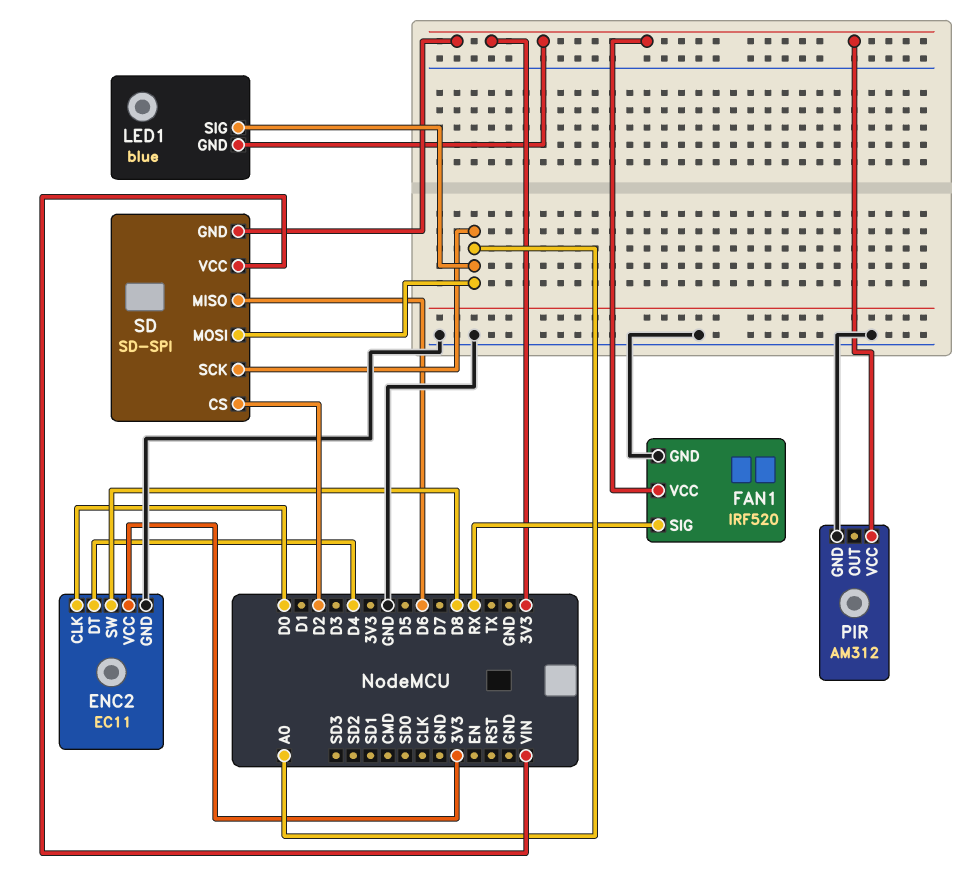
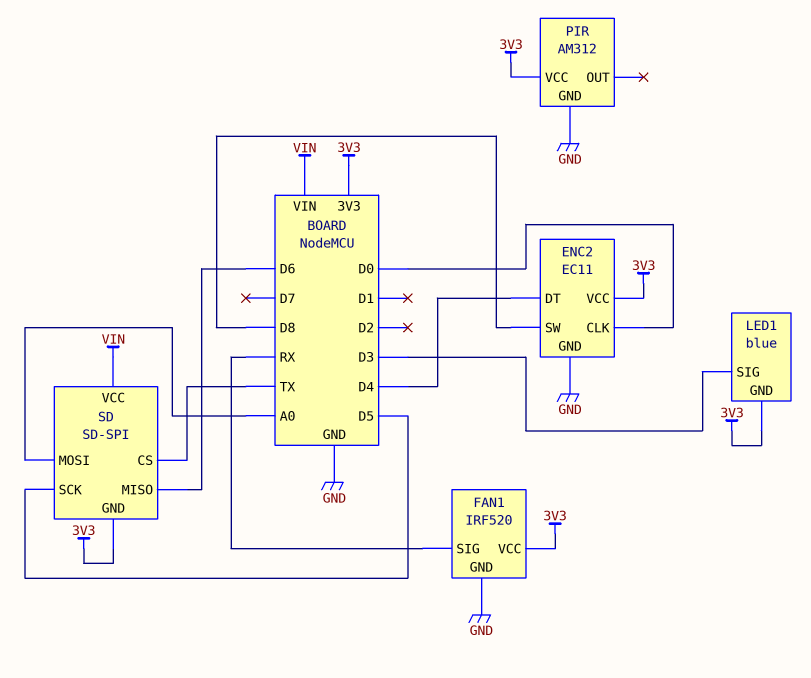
LED1 pin SIG: A0 -> D3
SD pin CS: D2 -> TX
SD pin SCK: A0 -> D5

